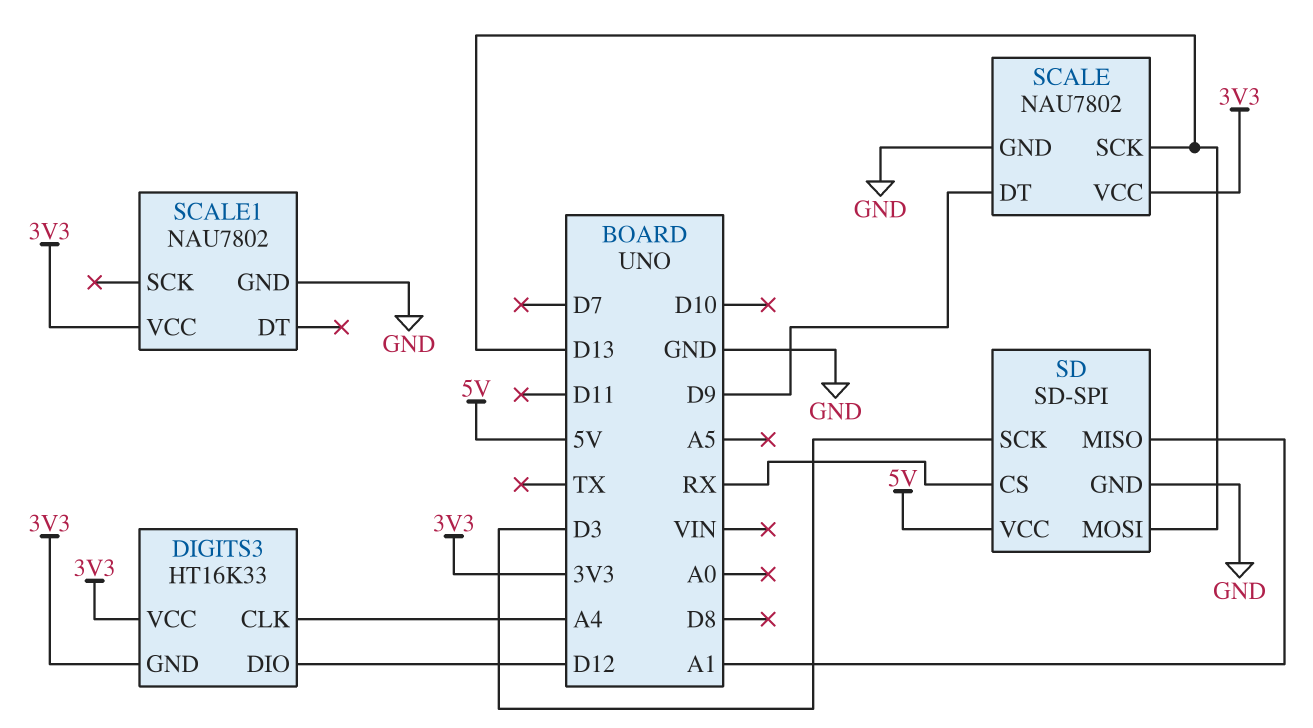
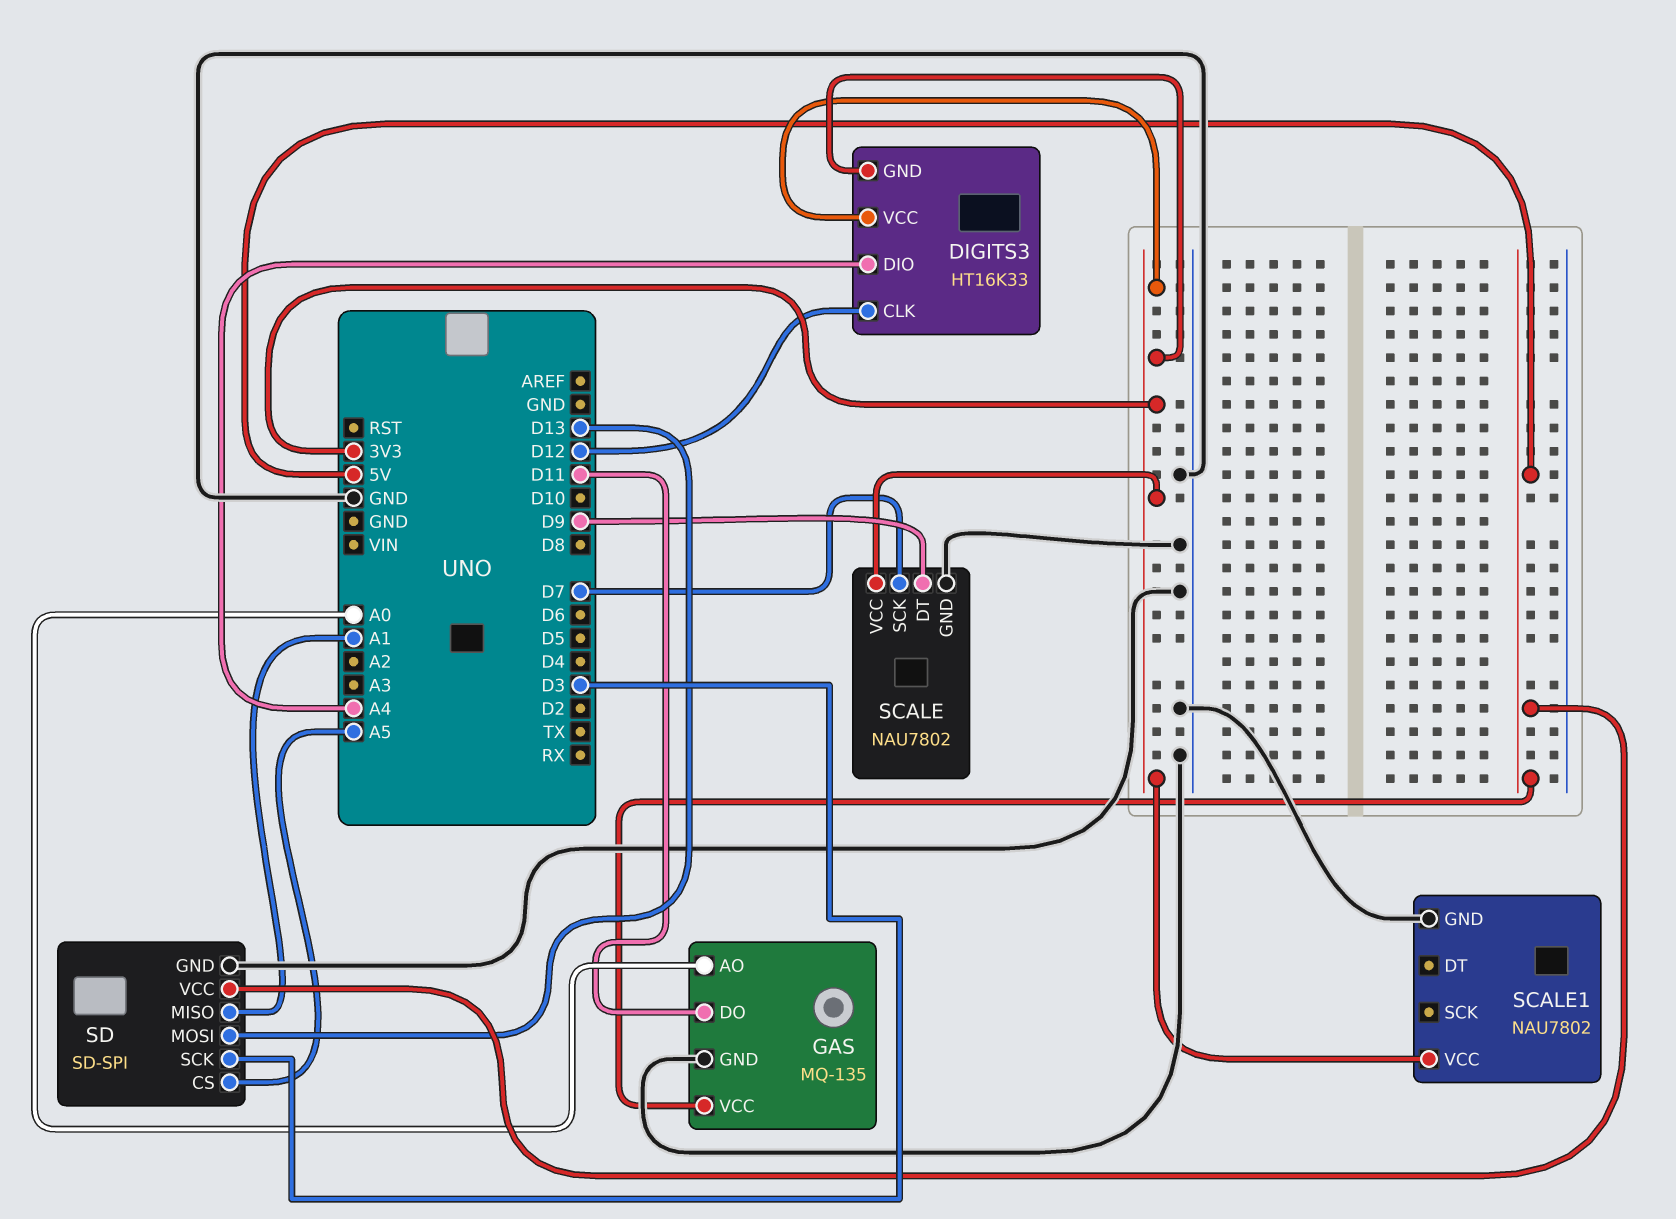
DIGITS3 pin CLK: A4 -> D12
DIGITS3 pin DIO: D12 -> A4
GAS: none -> MQ-135
GAS pin AO: none -> A0
GAS pin DO: none -> D11
GAS pin GND: none -> GND
GAS pin VCC: none -> 5V
SCALE pin SCK: D13 -> D7
SD pin CS: RX -> A5

